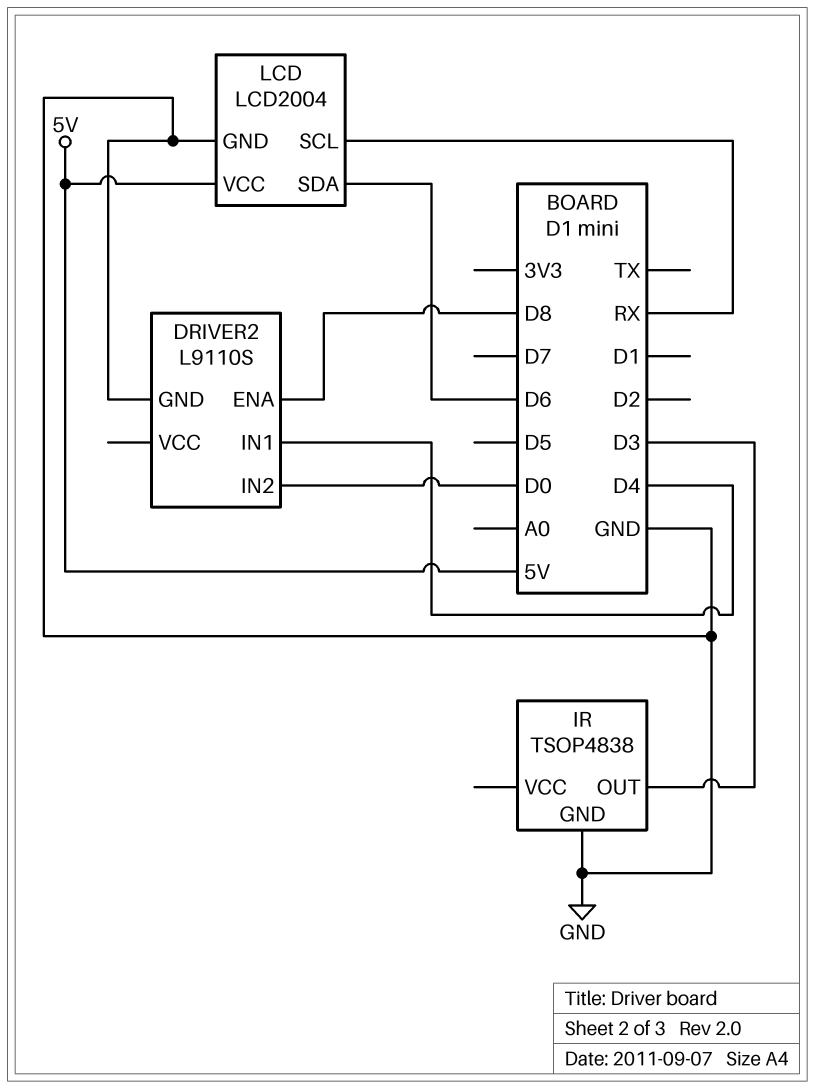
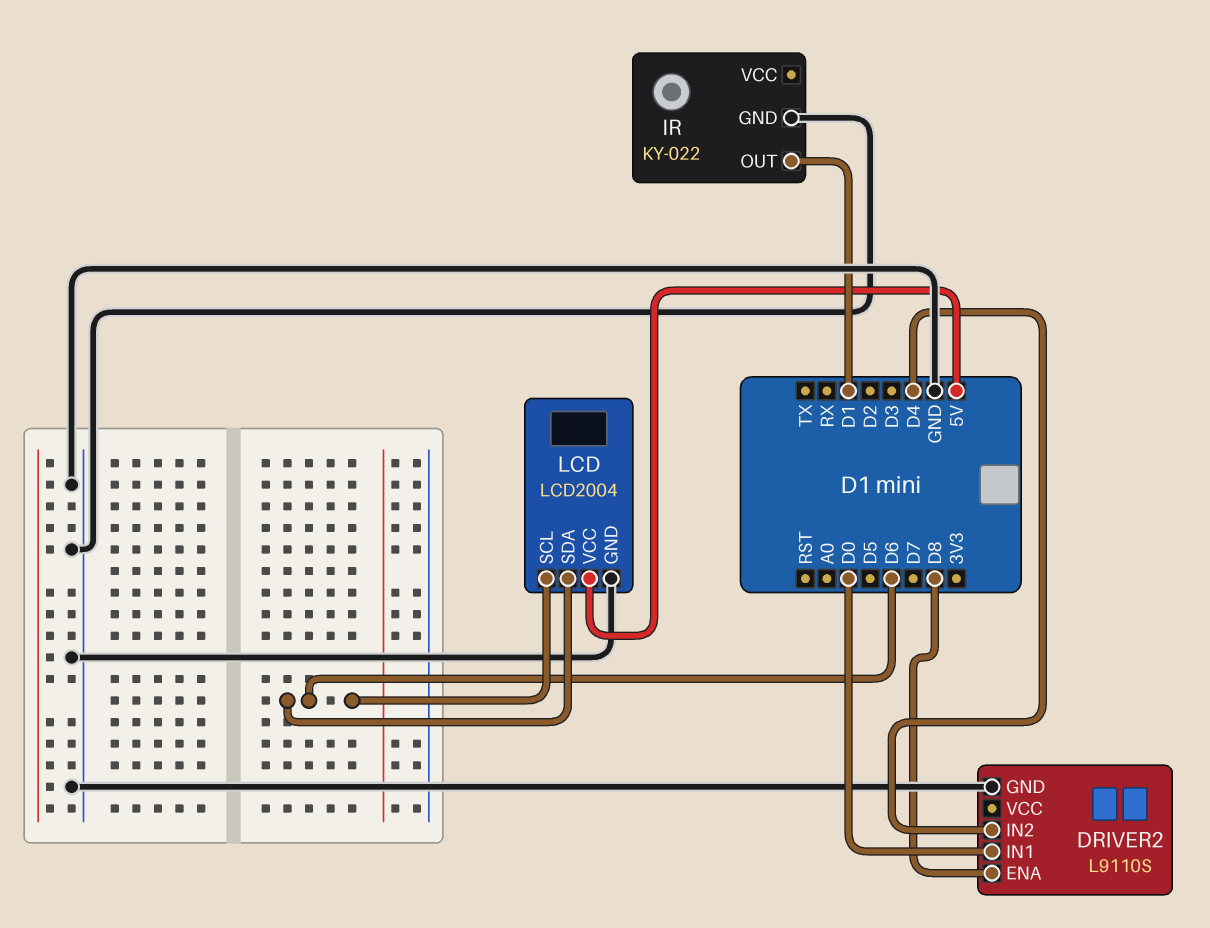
DRIVER2 pin IN1: D4 -> D0
DRIVER2 pin IN2: D0 -> D4
IR: TSOP4838 -> KY-022
IR pin OUT: D3 -> D1
LCD pin SCL: RX -> D6

